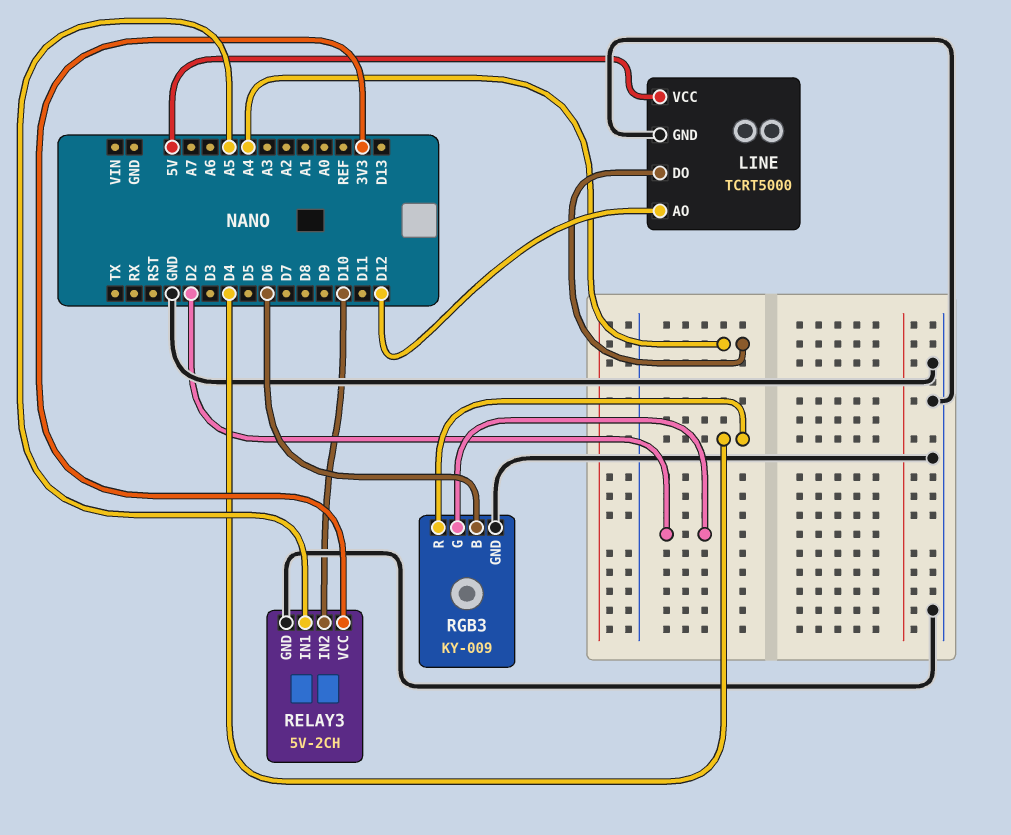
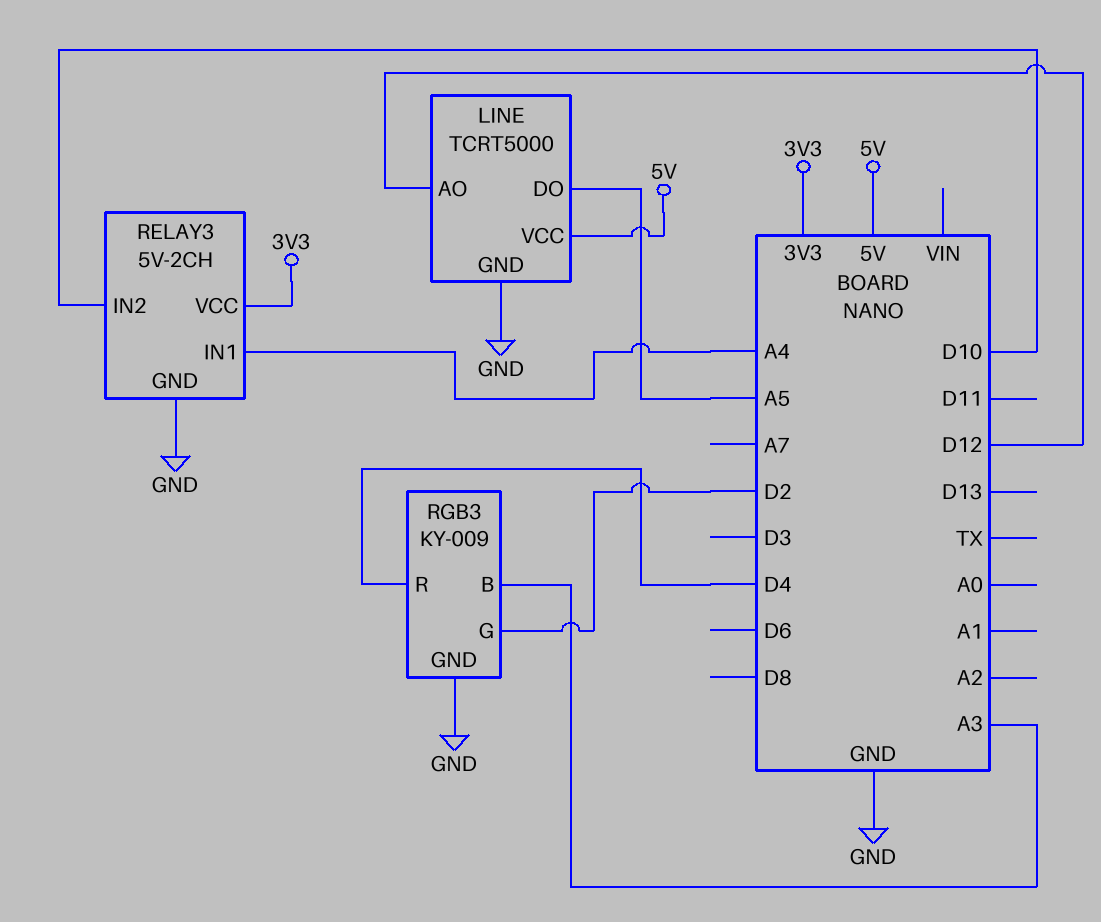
LINE pin DO: A4 -> A5
RELAY3 pin IN1: A5 -> A4
RGB3 pin B: D6 -> A3

